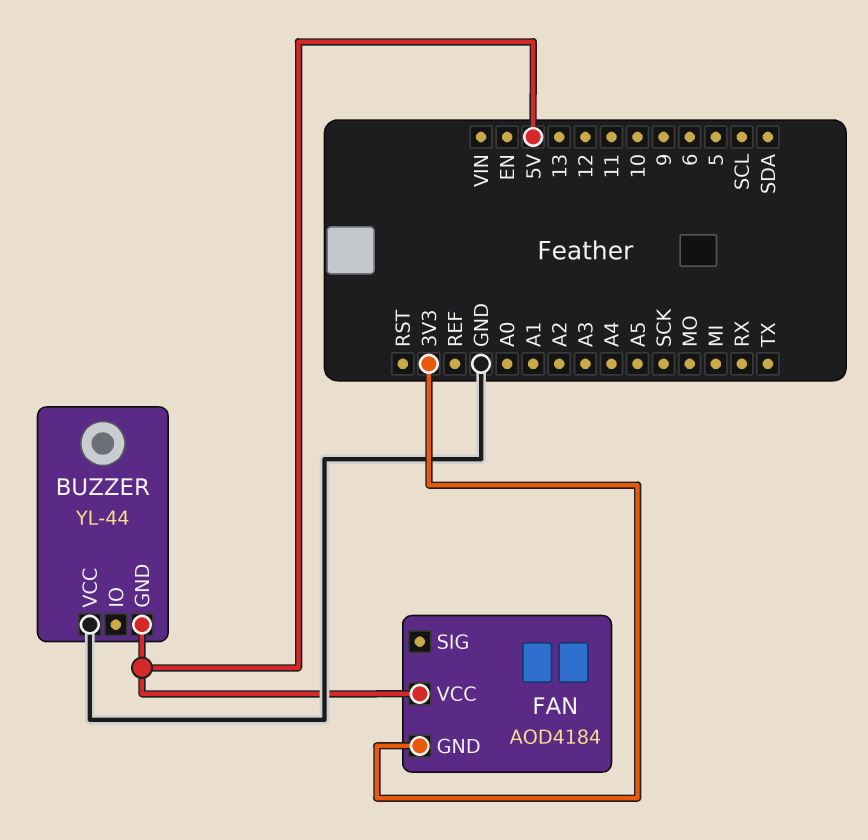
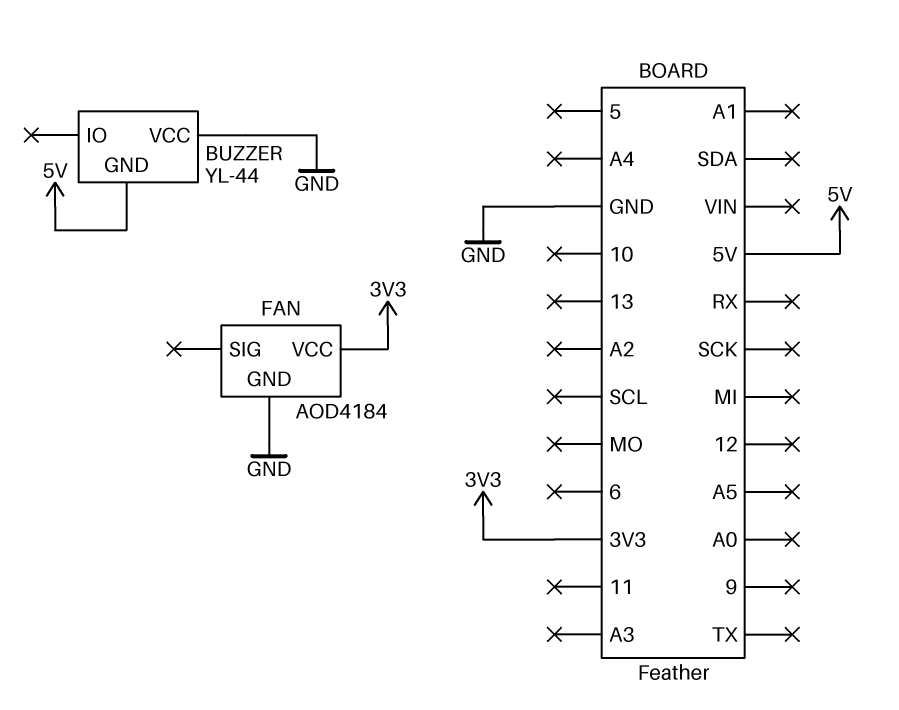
FAN pin GND: 3V3 -> GND
FAN pin VCC: 5V -> 3V3

